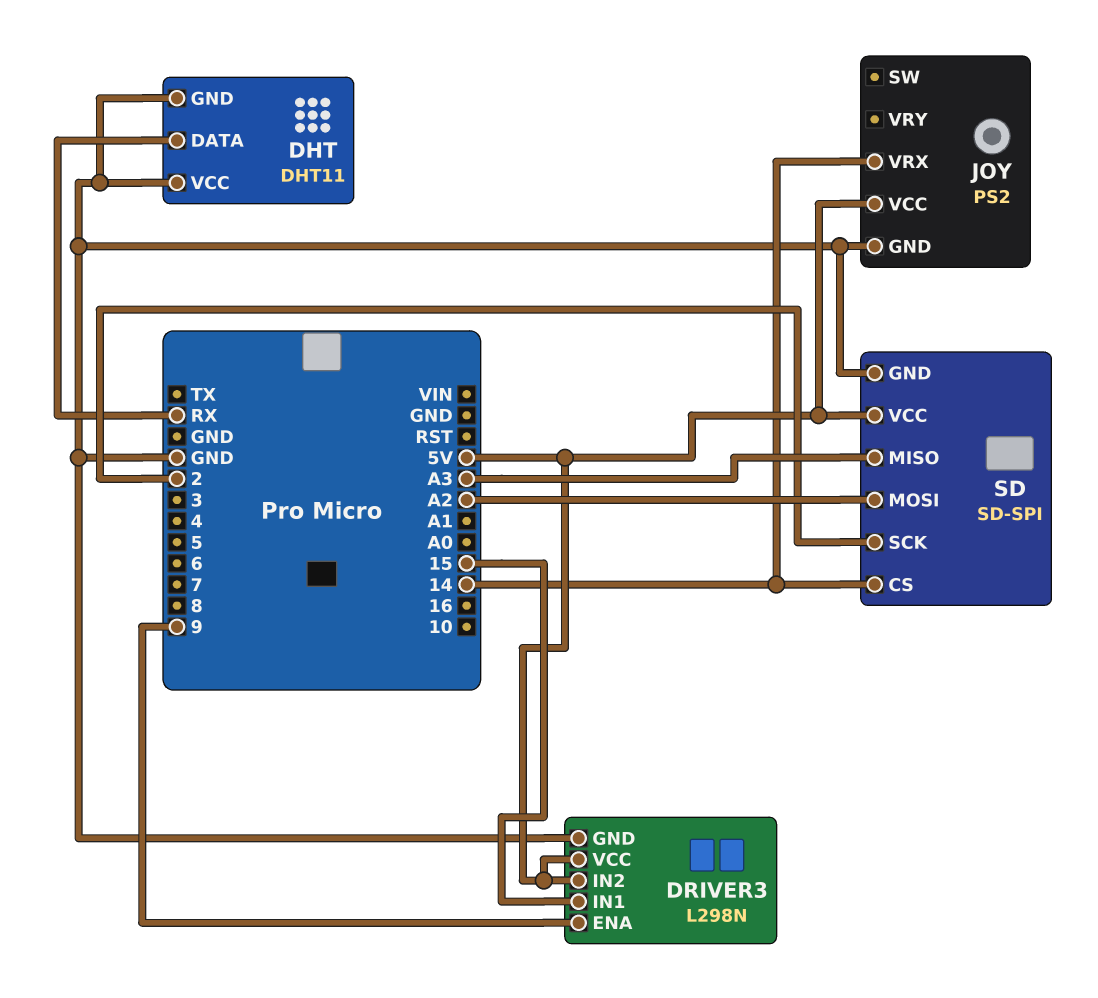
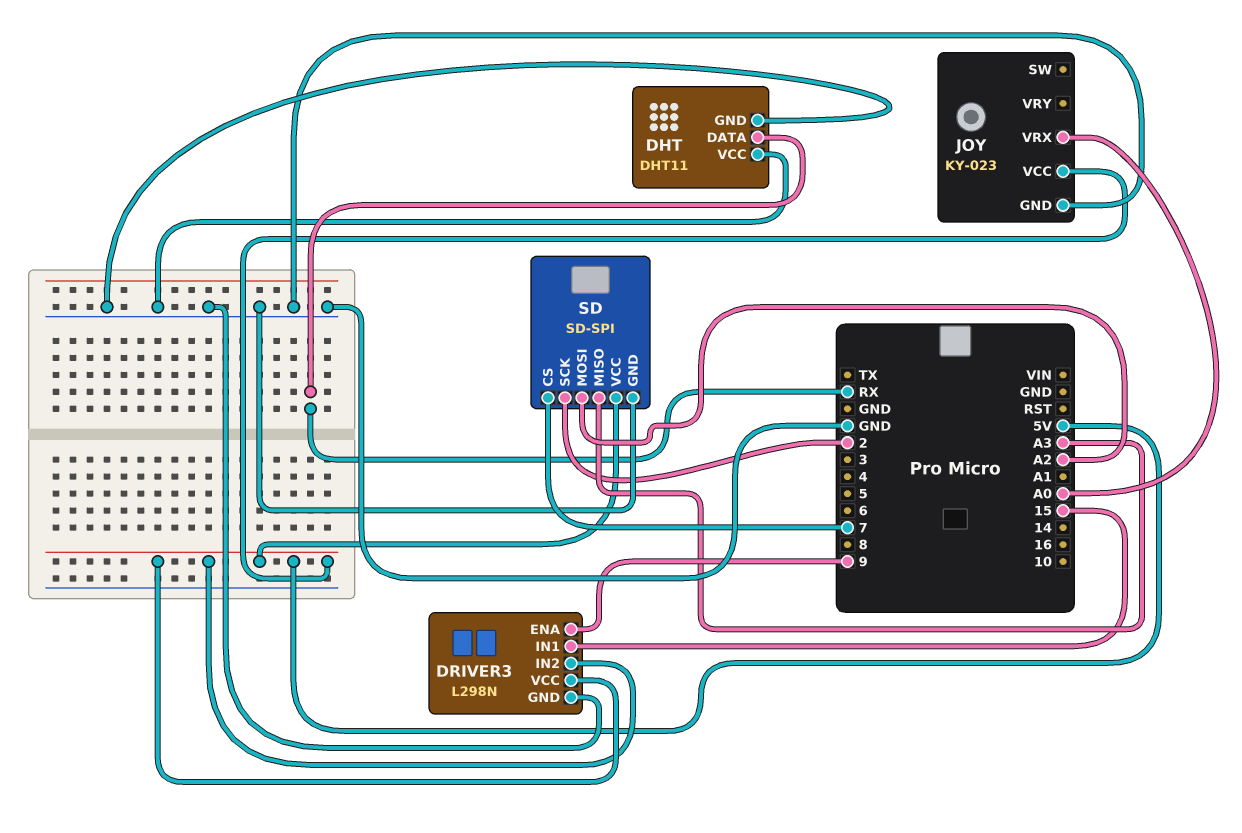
JOY: PS2 -> KY-023
JOY pin VRX: 14 -> A0
SD pin CS: 14 -> 7

